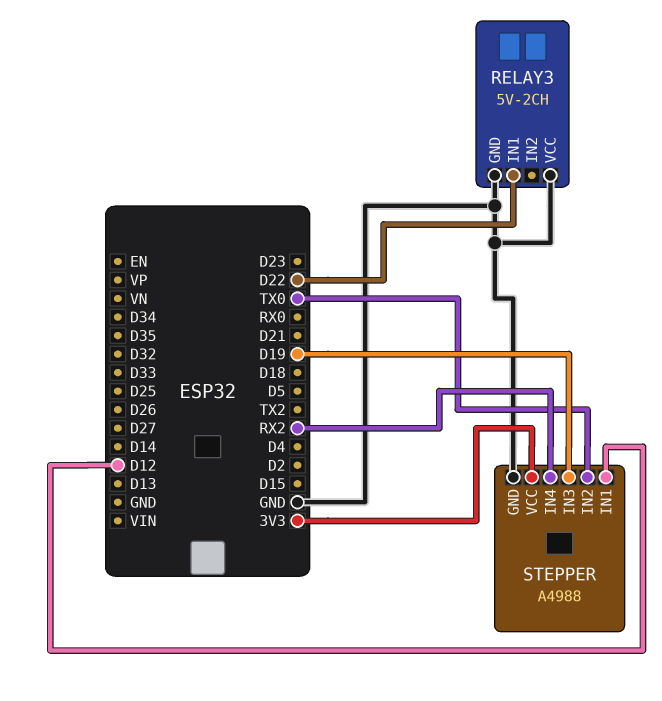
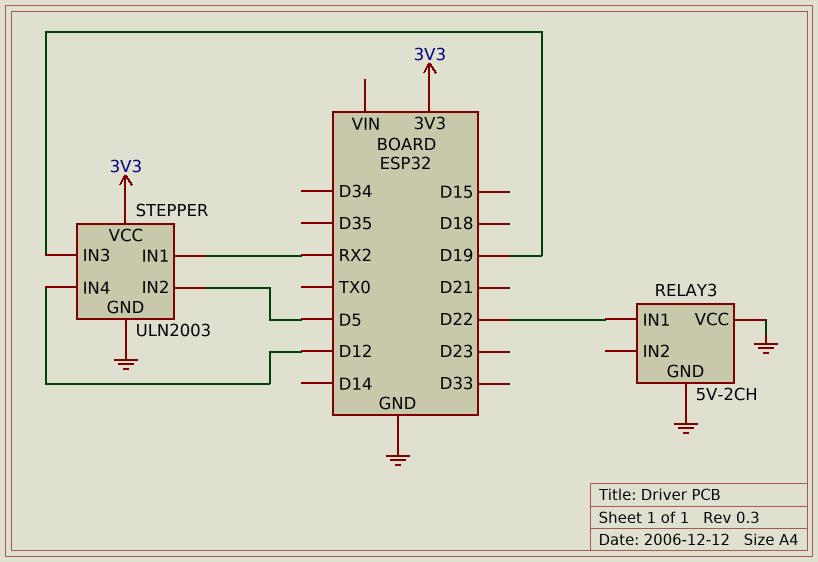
STEPPER: A4988 -> ULN2003
STEPPER pin IN1: D12 -> RX2
STEPPER pin IN2: TX0 -> D5
STEPPER pin IN4: RX2 -> D12

